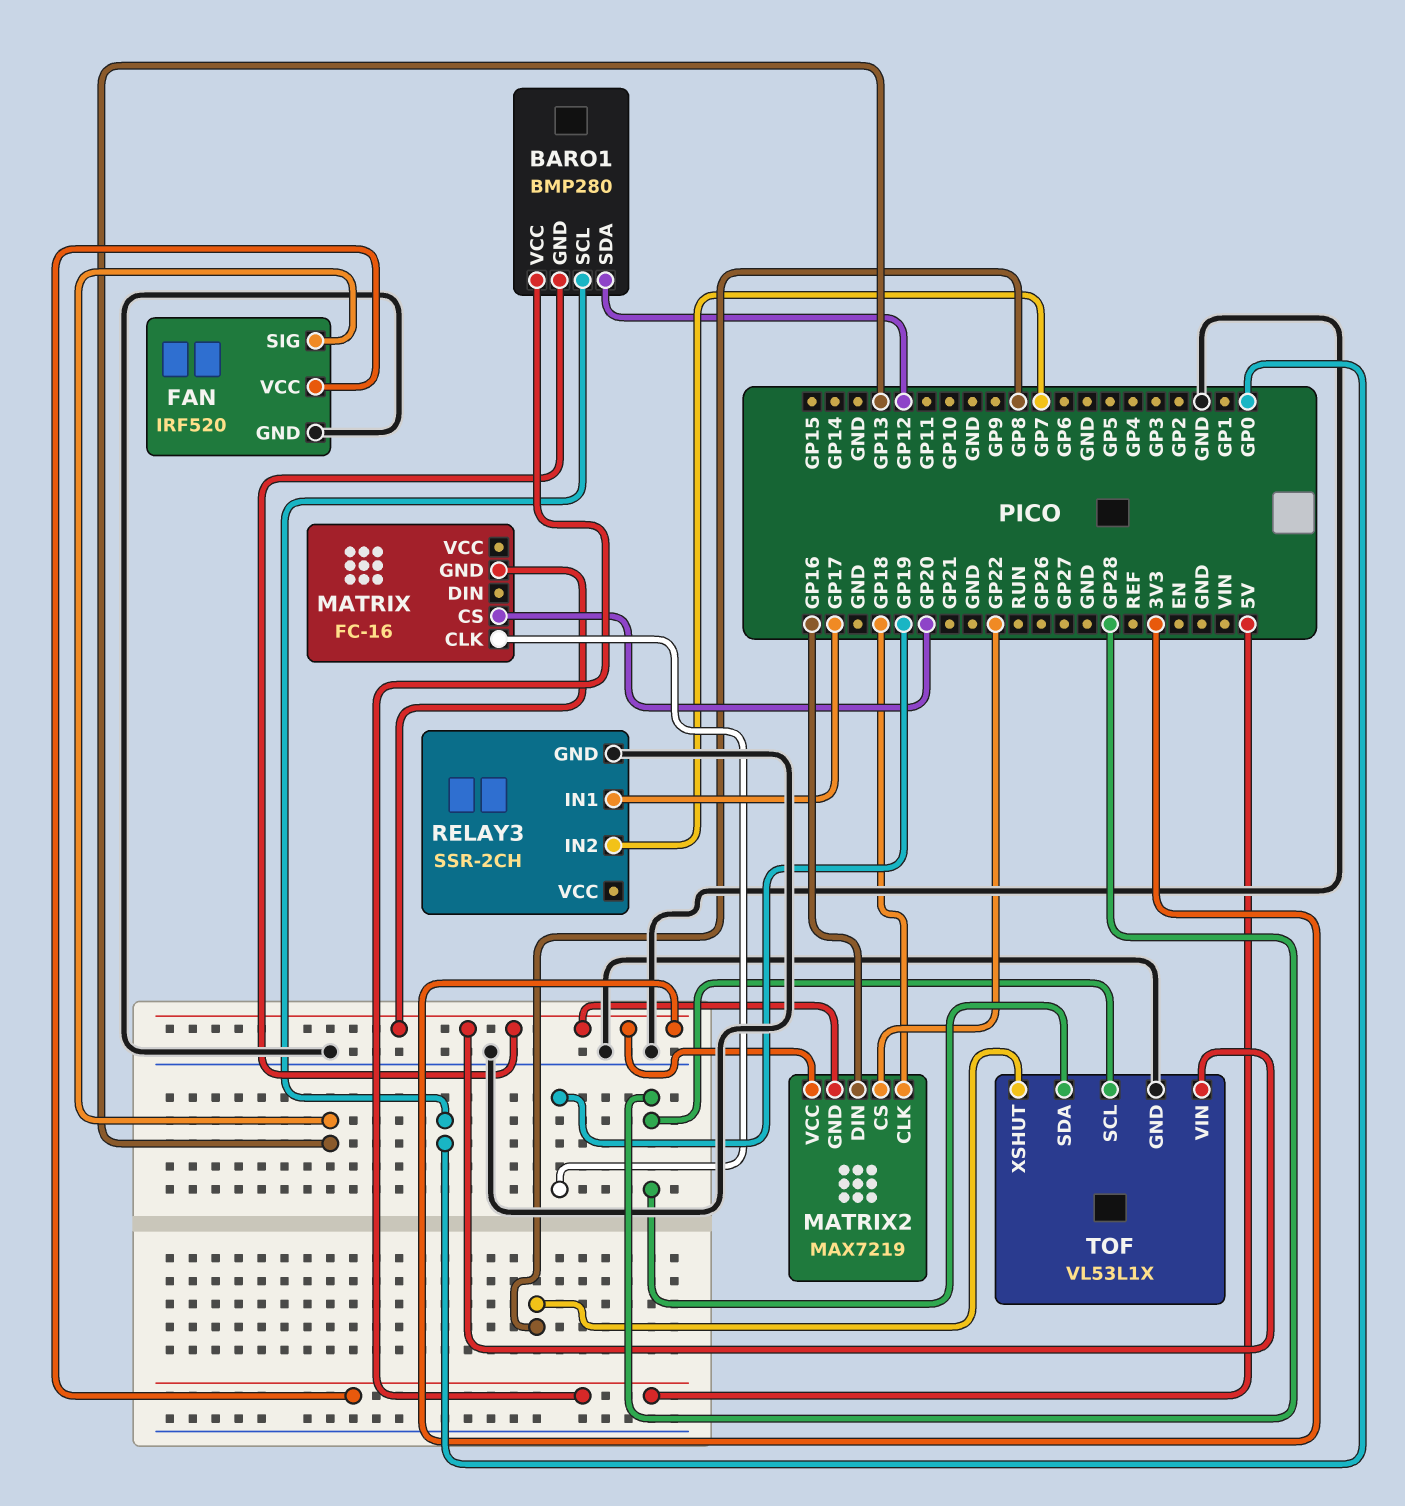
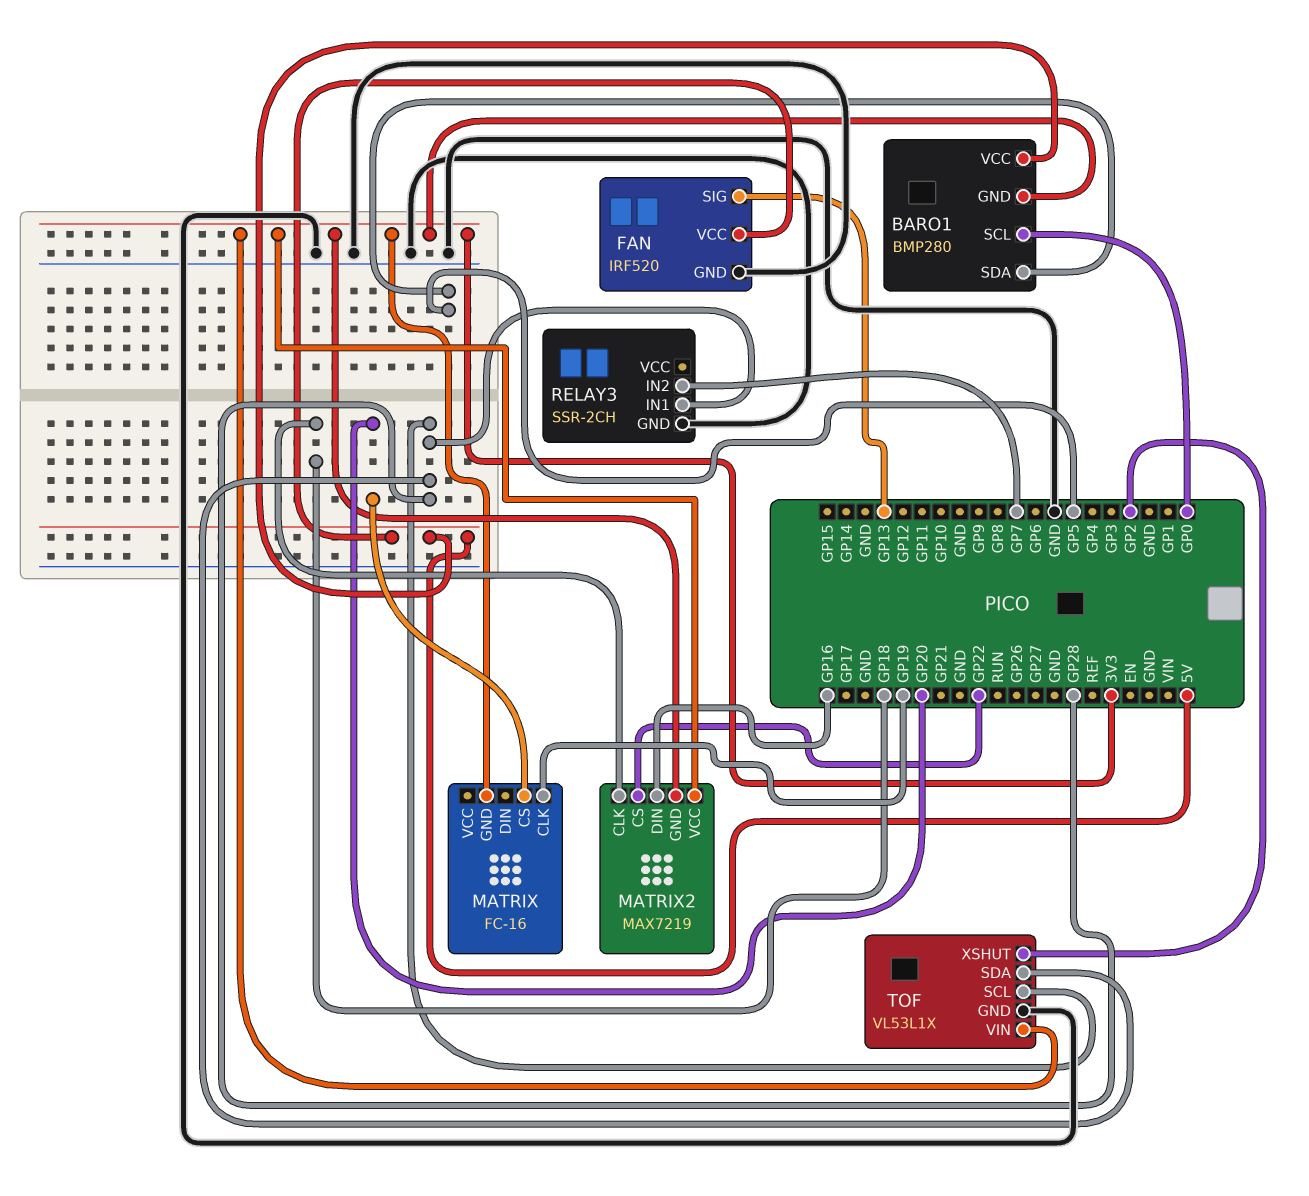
BARO1 pin SDA: GP12 -> GP5
RELAY3 pin IN1: GP17 -> GP28
TOF pin XSHUT: GP8 -> GP2

